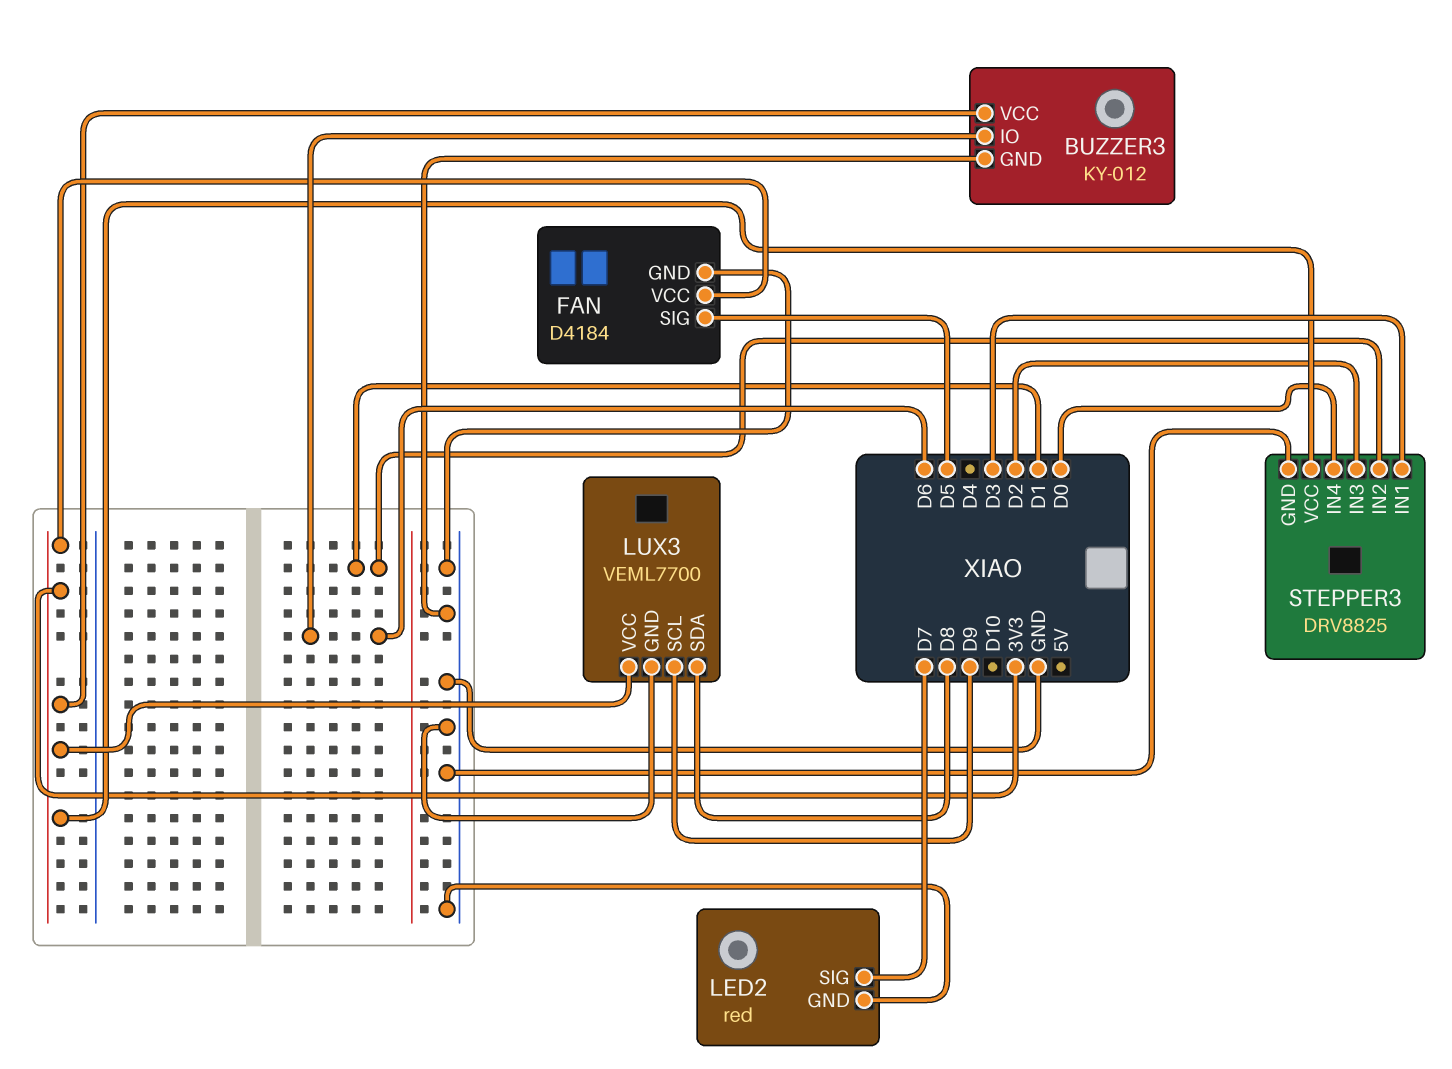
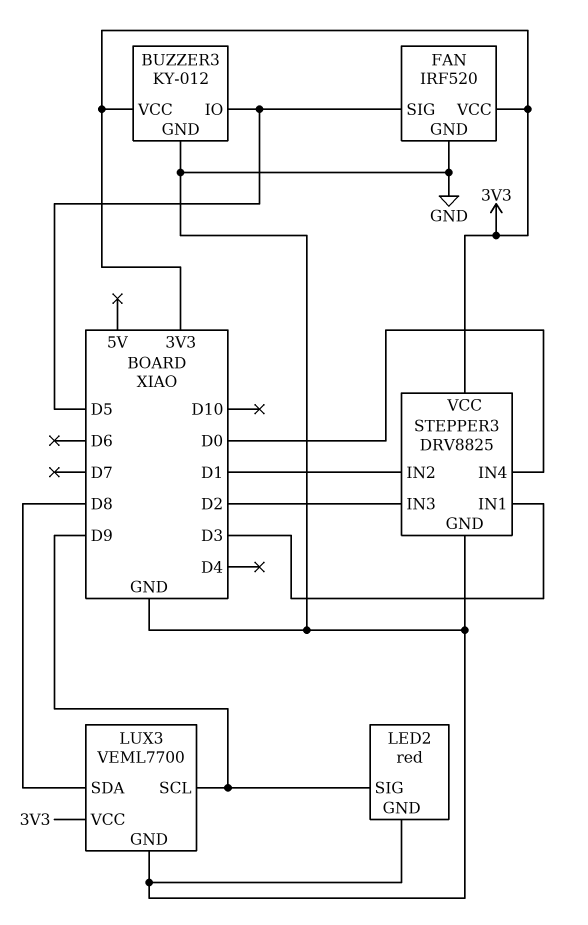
BUZZER3 pin IO: D6 -> D5
FAN: D4184 -> IRF520
LED2 pin SIG: D7 -> D9

